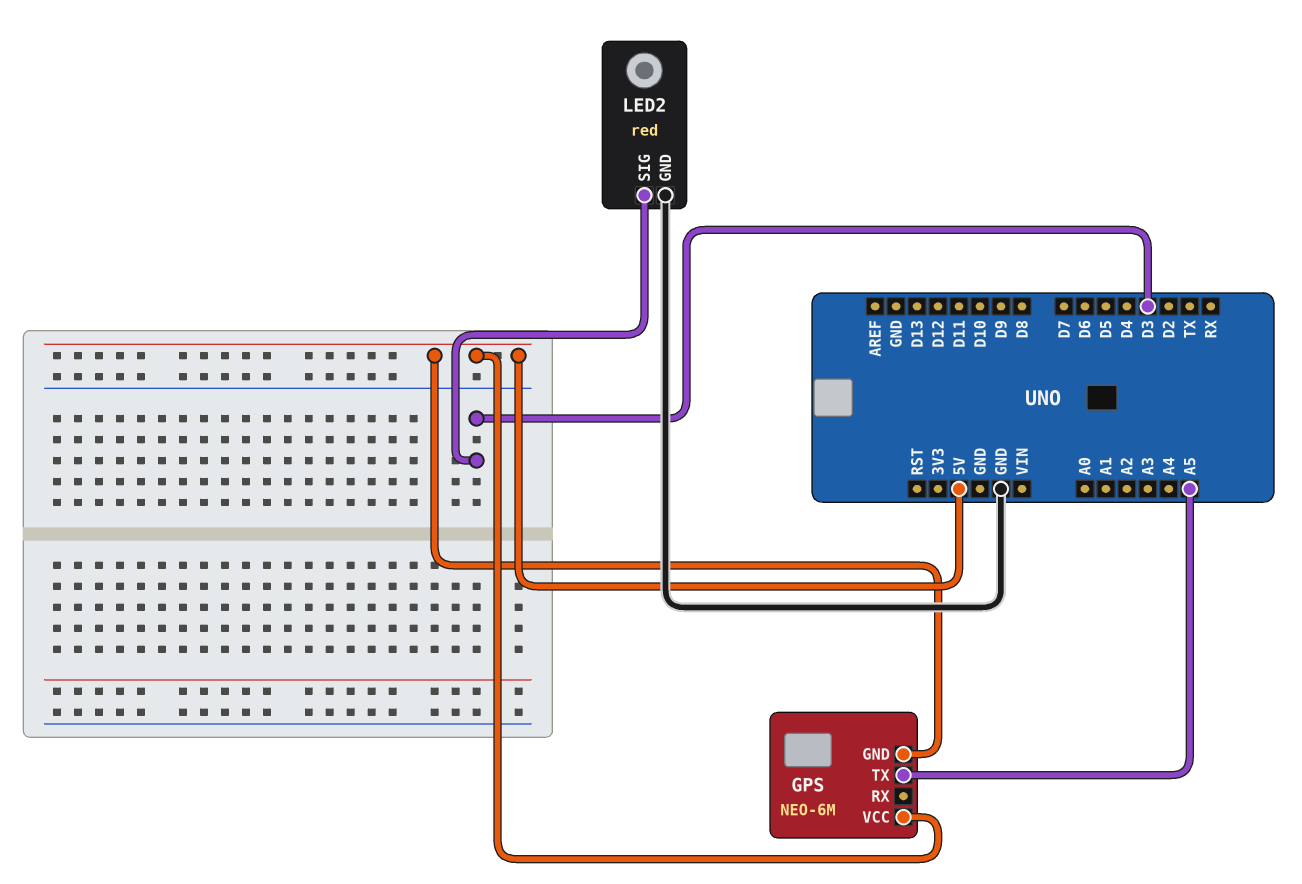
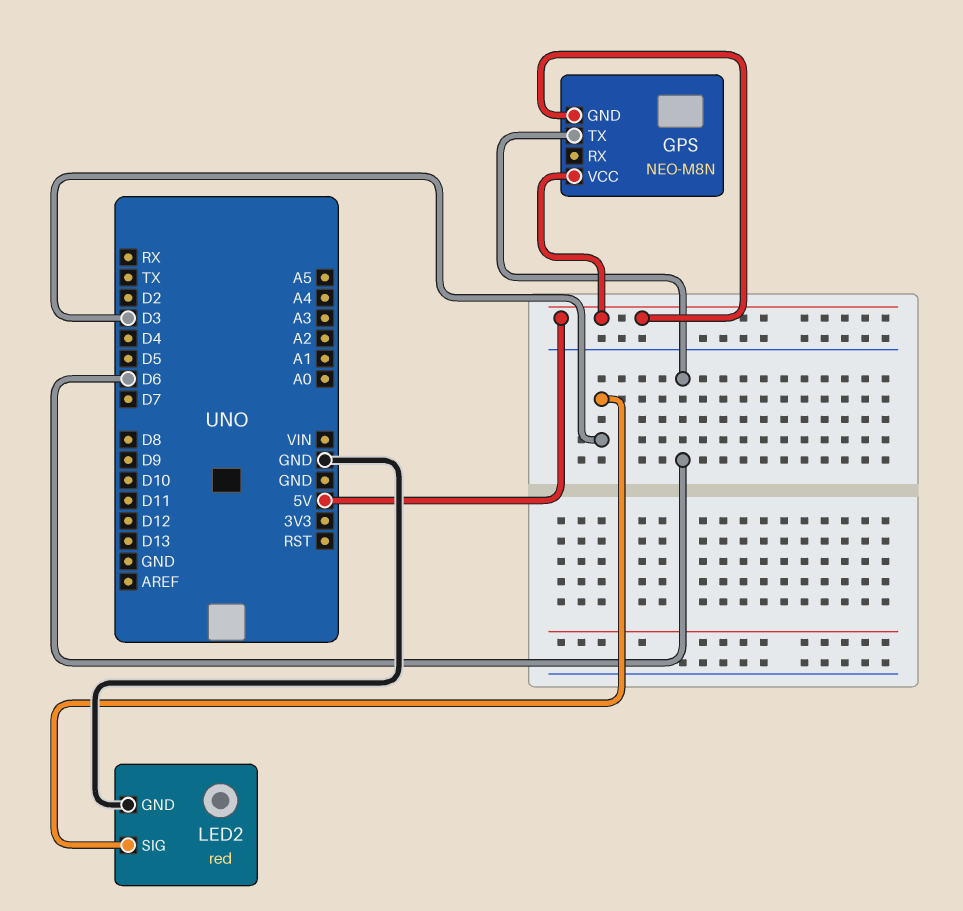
GPS: NEO-6M -> NEO-M8N
GPS pin TX: A5 -> D6

